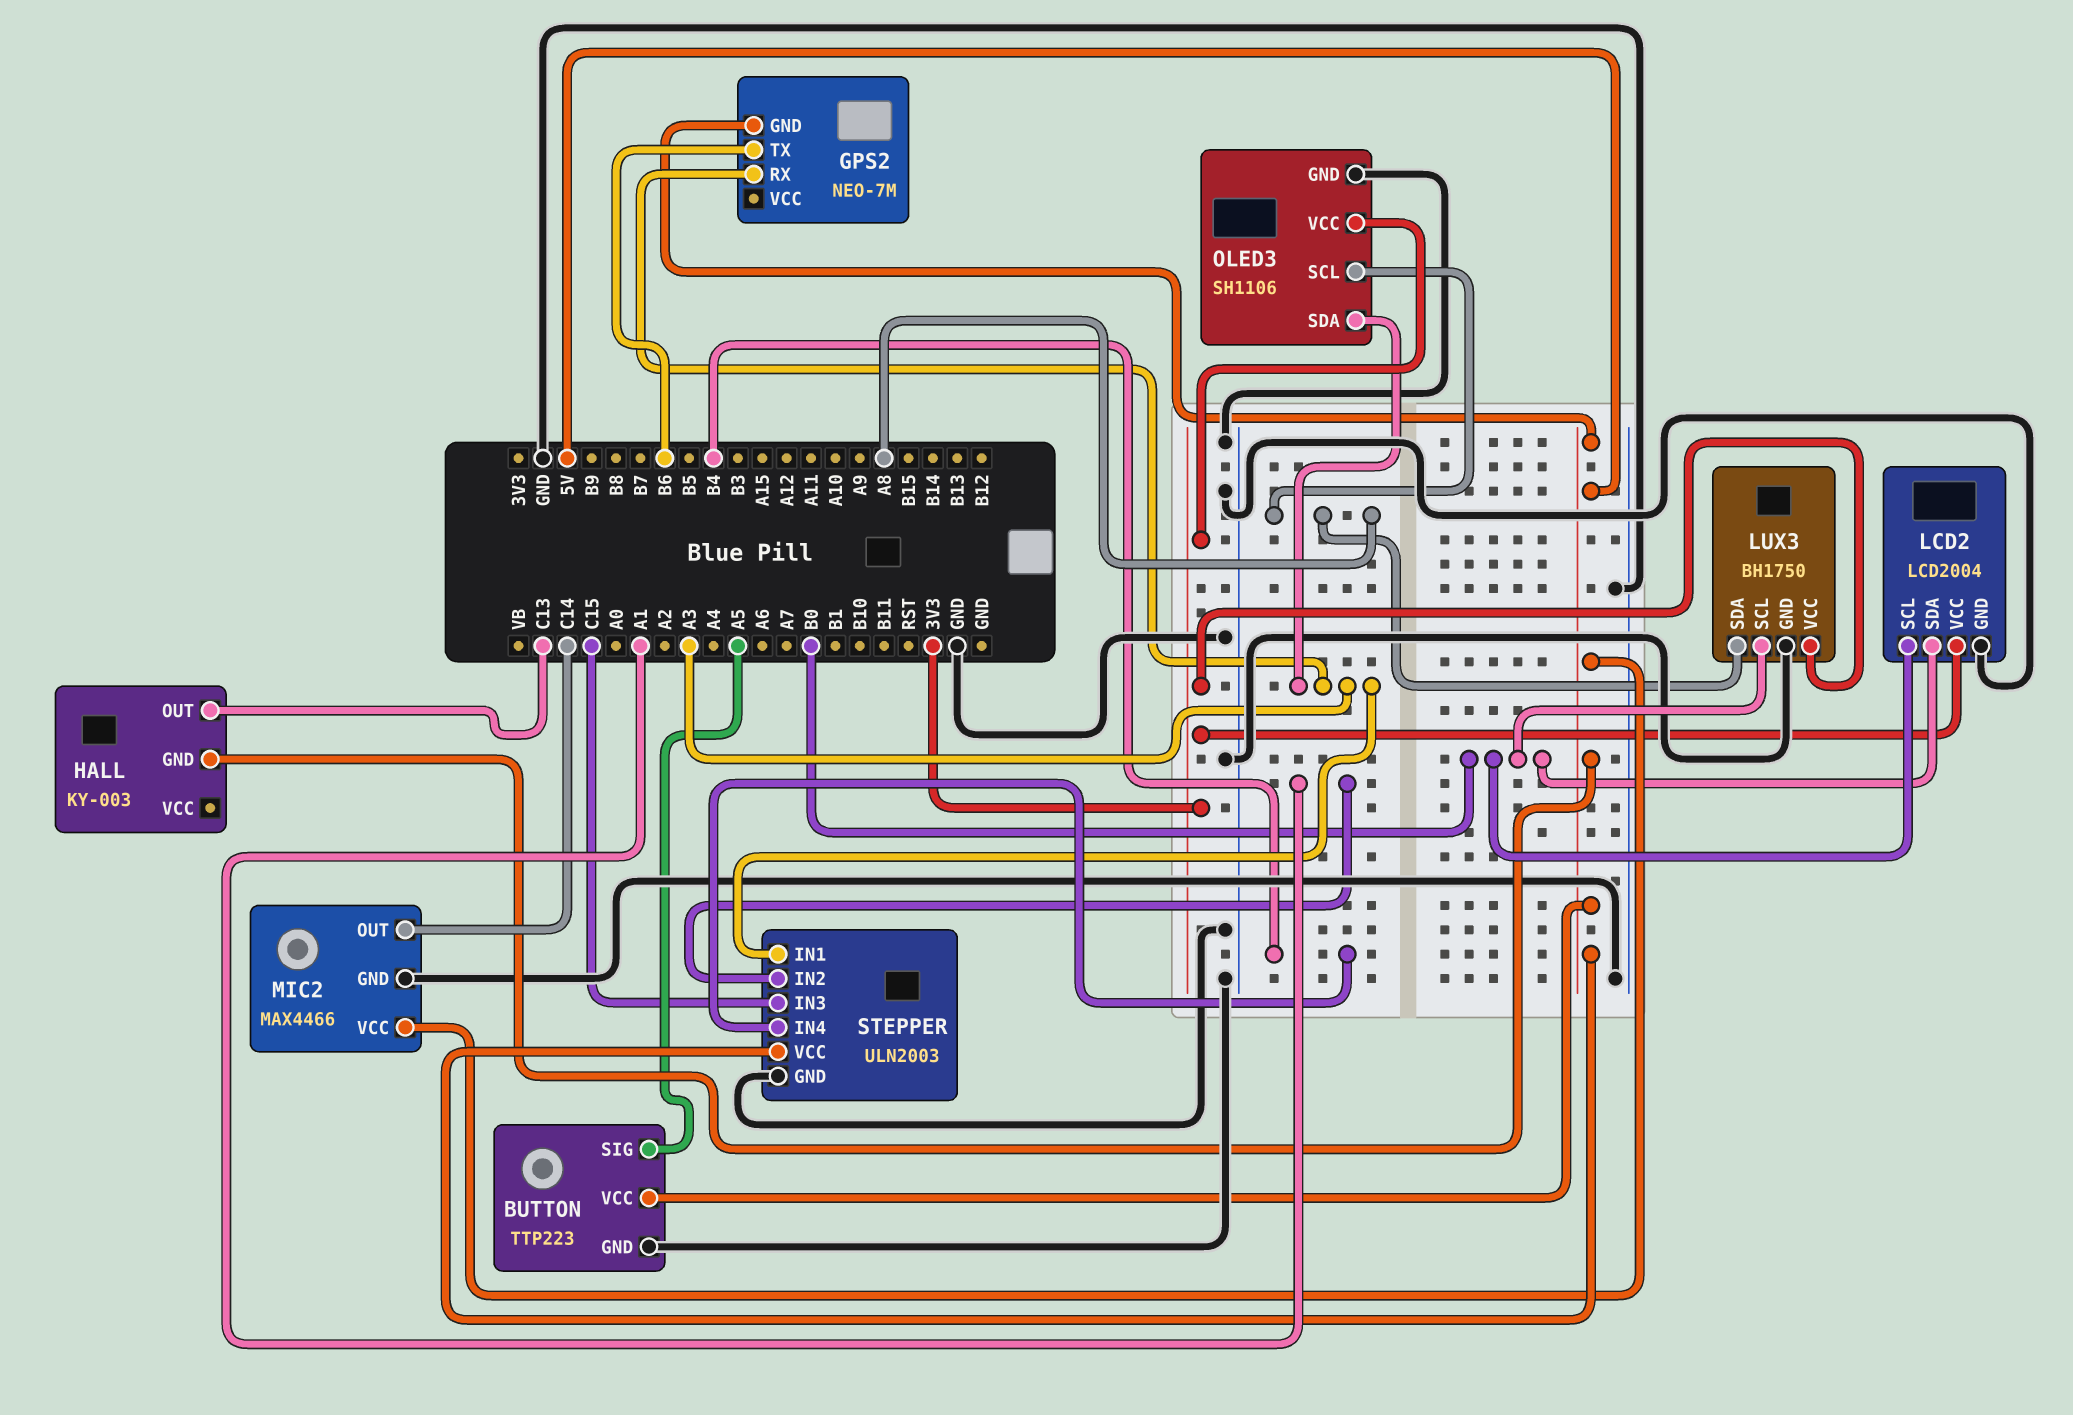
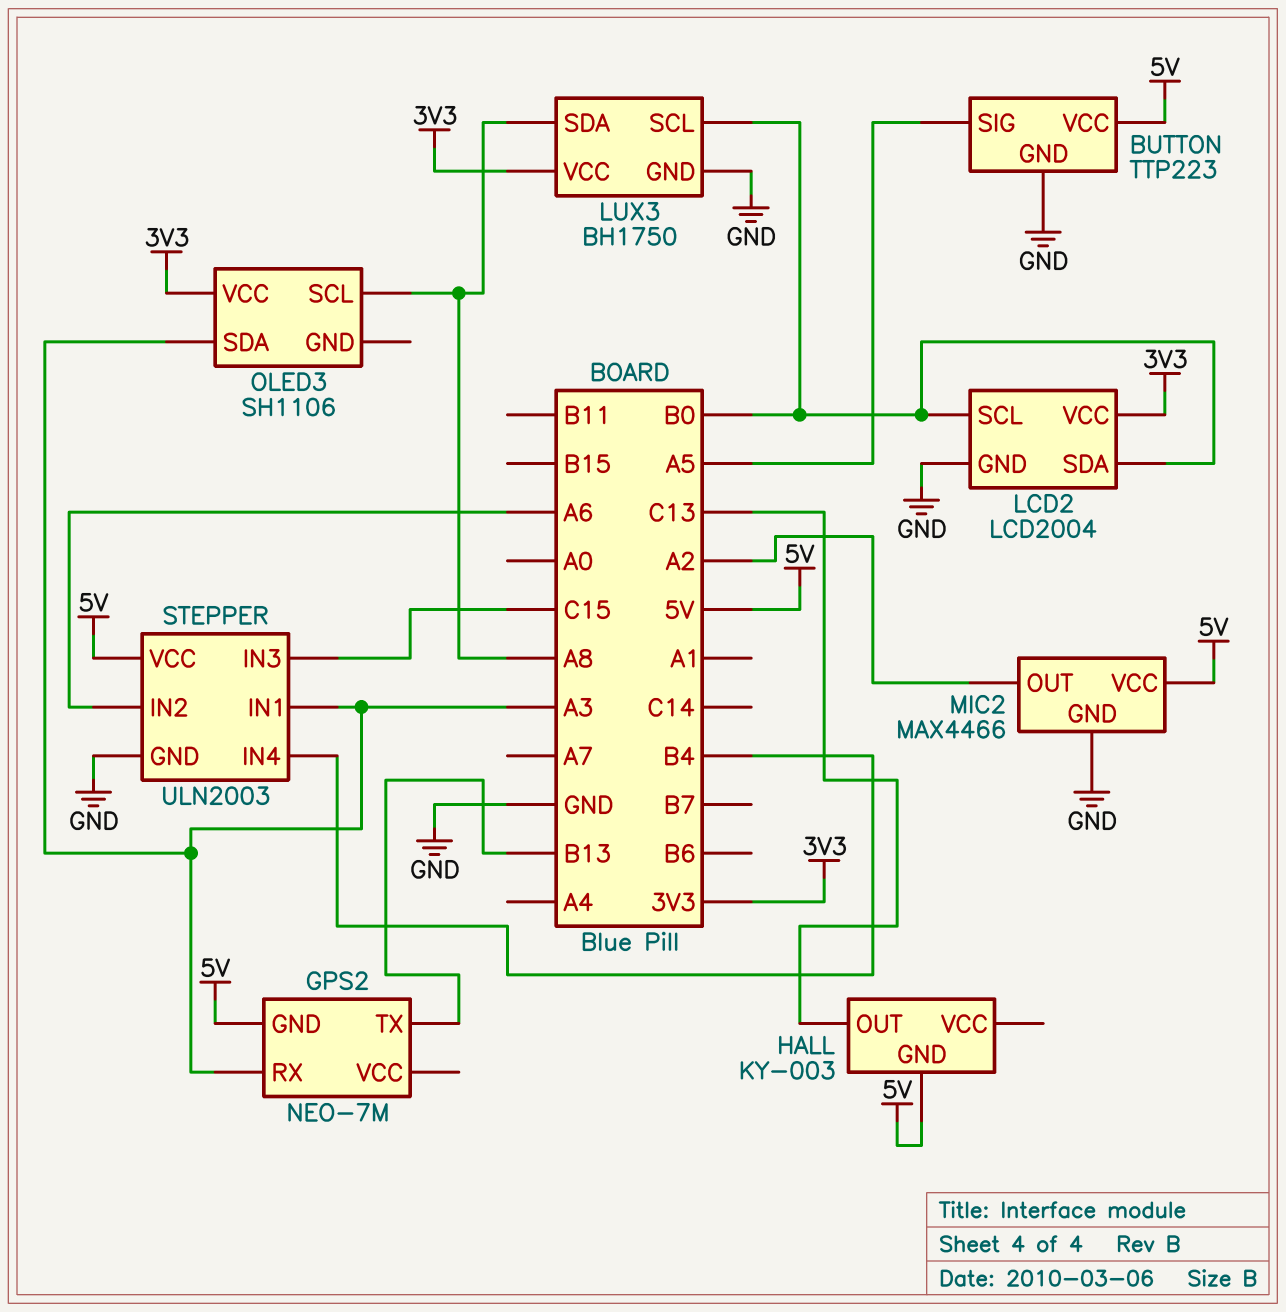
GPS2 pin TX: B6 -> B13
MIC2 pin OUT: C14 -> A2
OLED3 pin GND: GND -> none
STEPPER pin IN2: A1 -> A6

